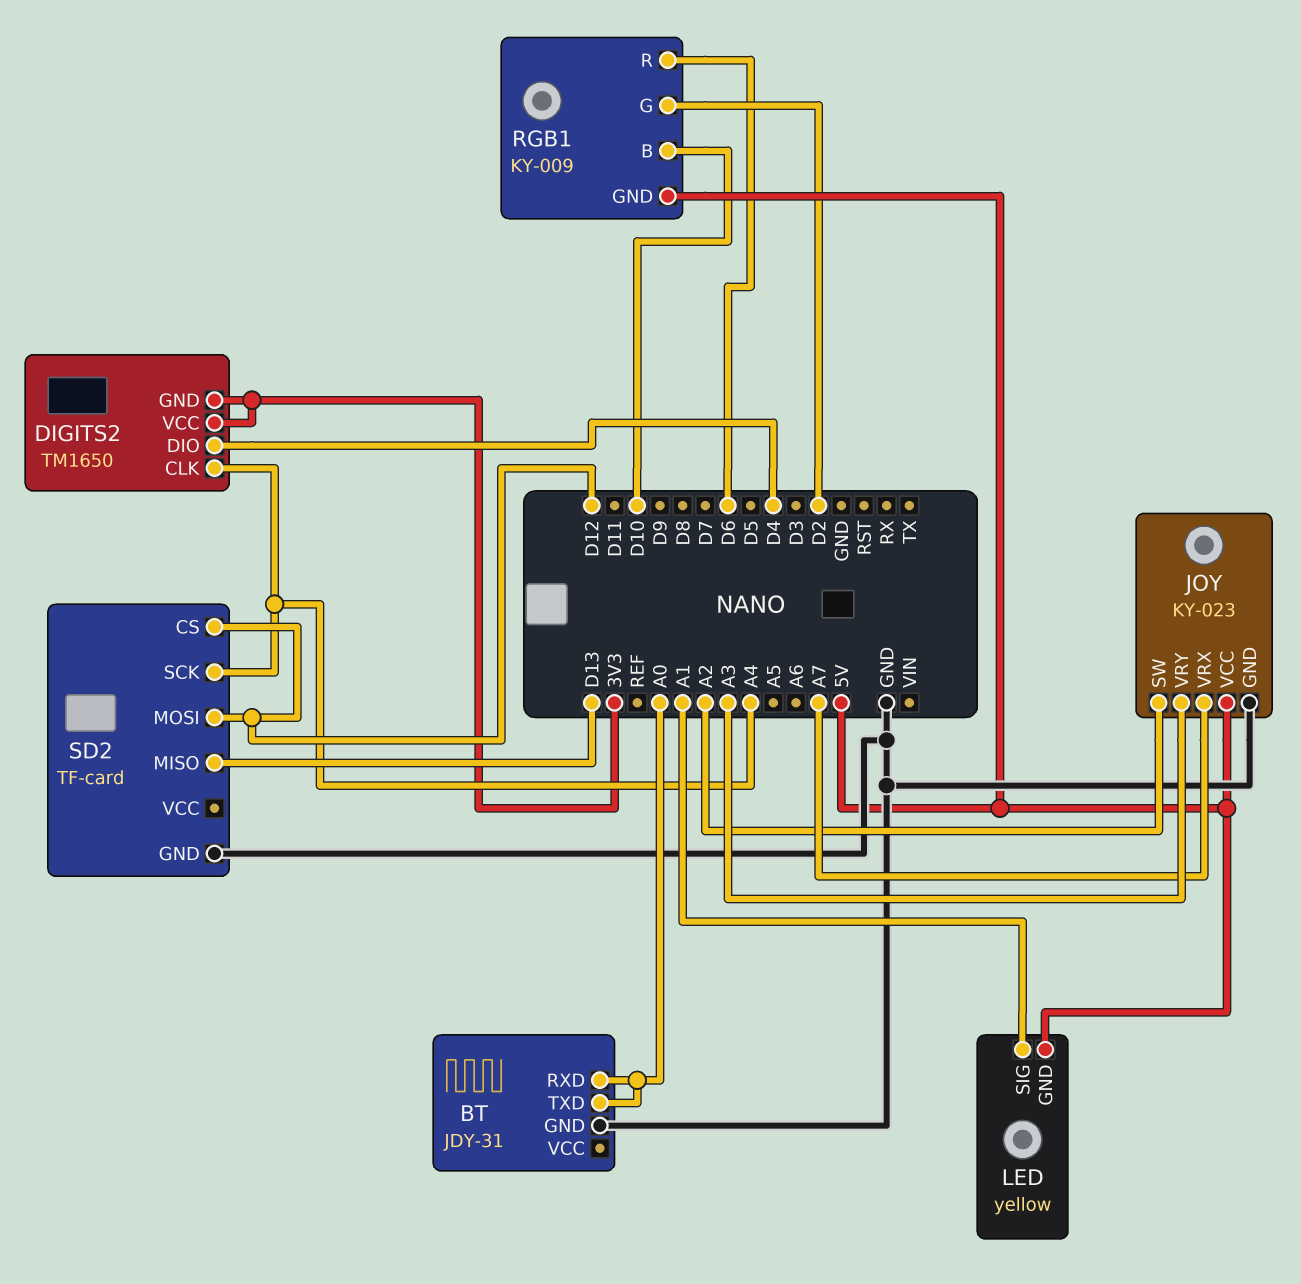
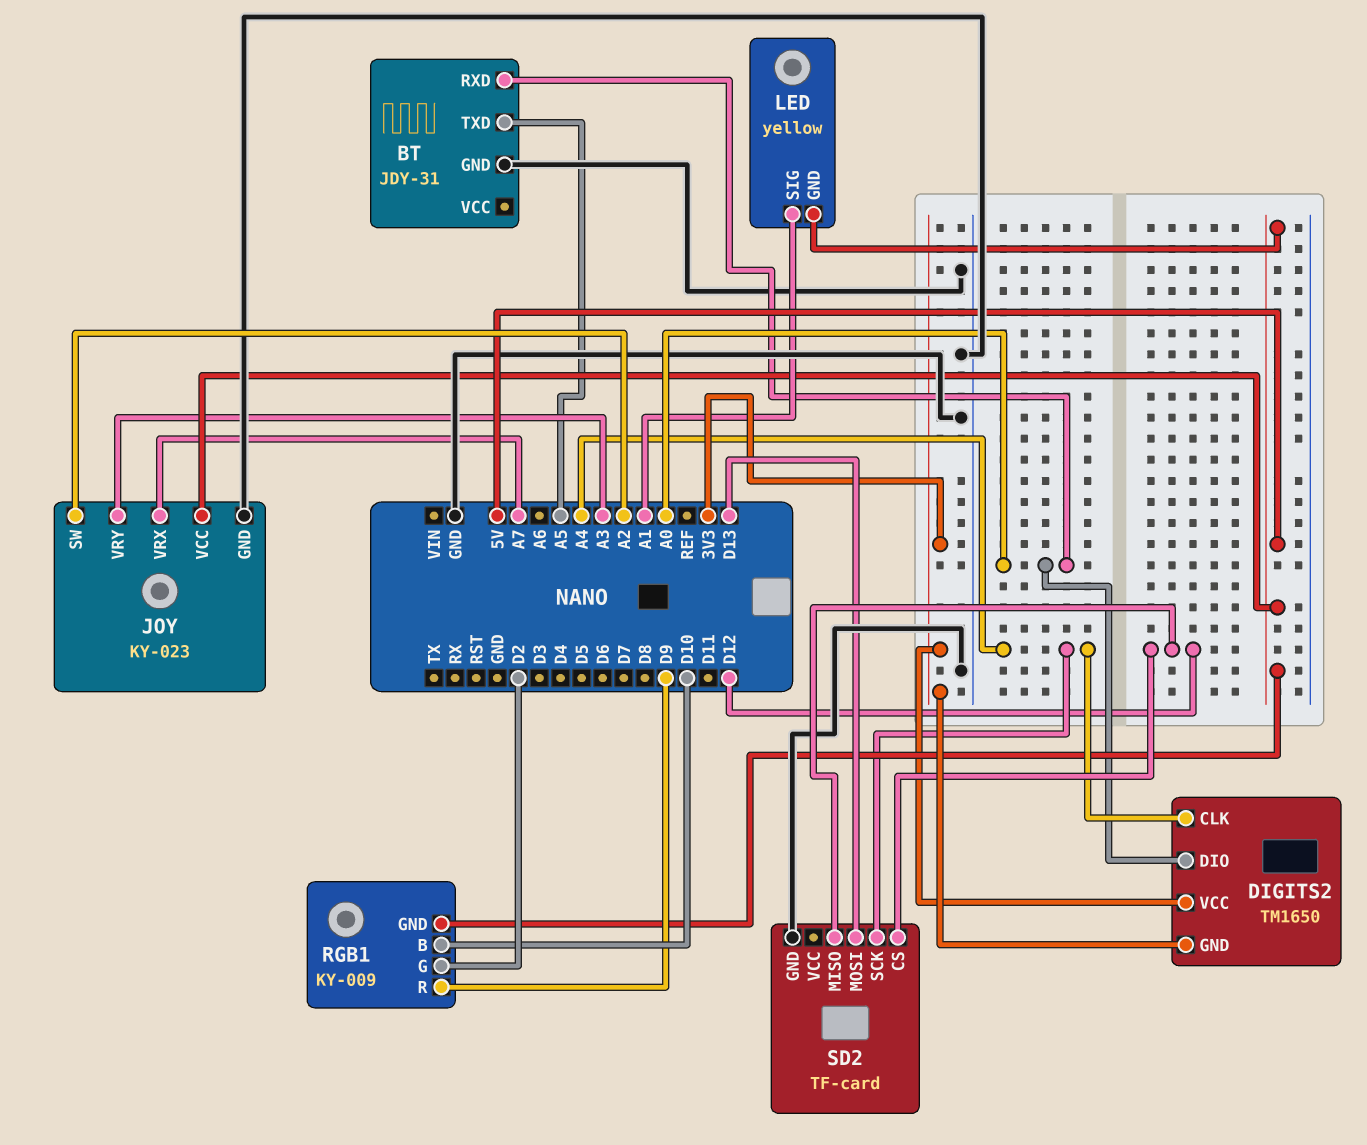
BT pin TXD: A0 -> A5
DIGITS2 pin DIO: D4 -> A0
RGB1 pin R: D6 -> D9
SD2 pin MISO: D13 -> D12
SD2 pin MOSI: D12 -> D13

